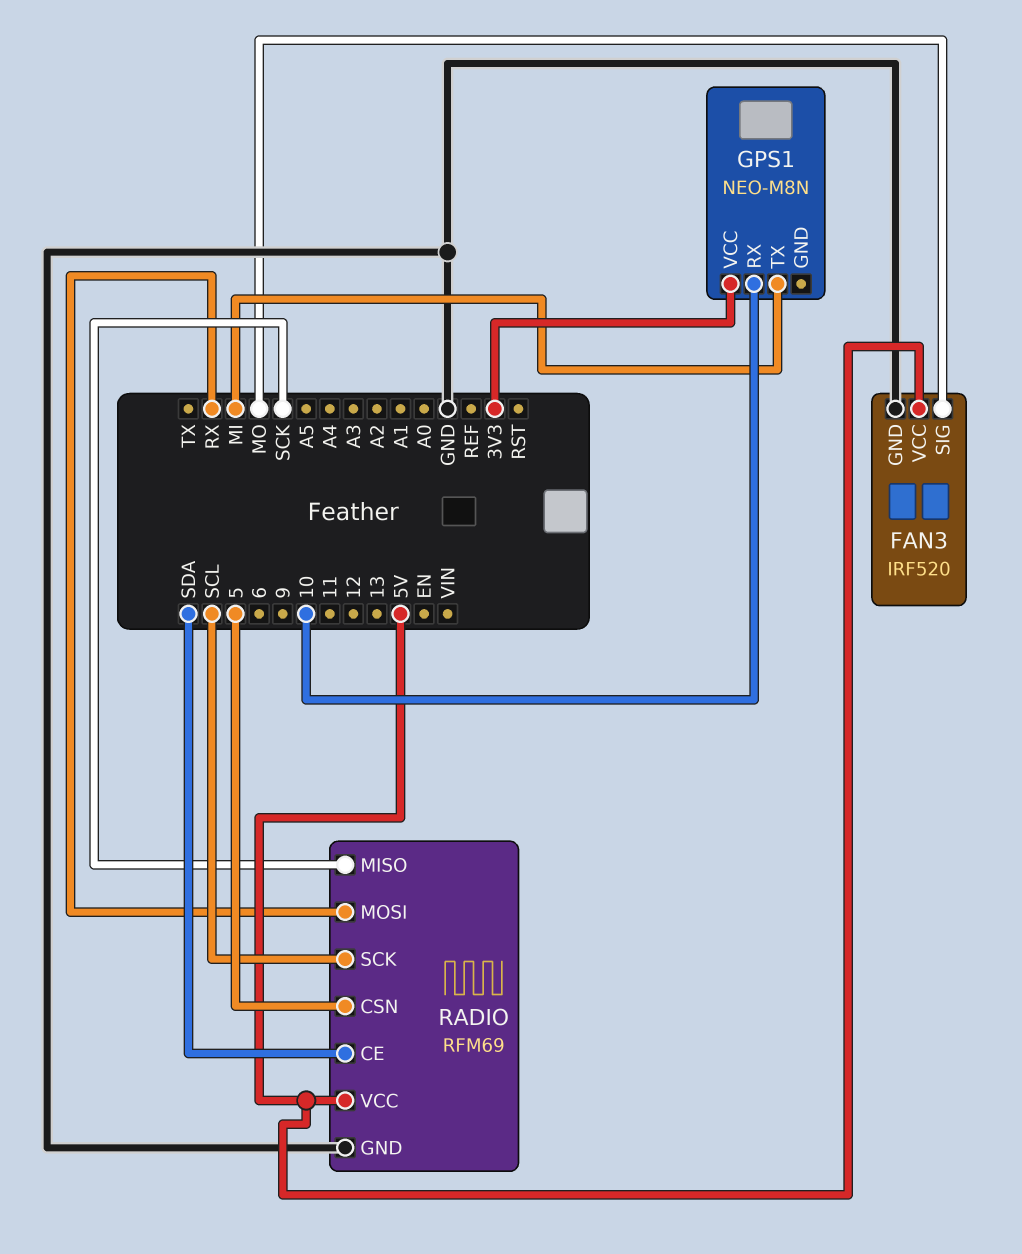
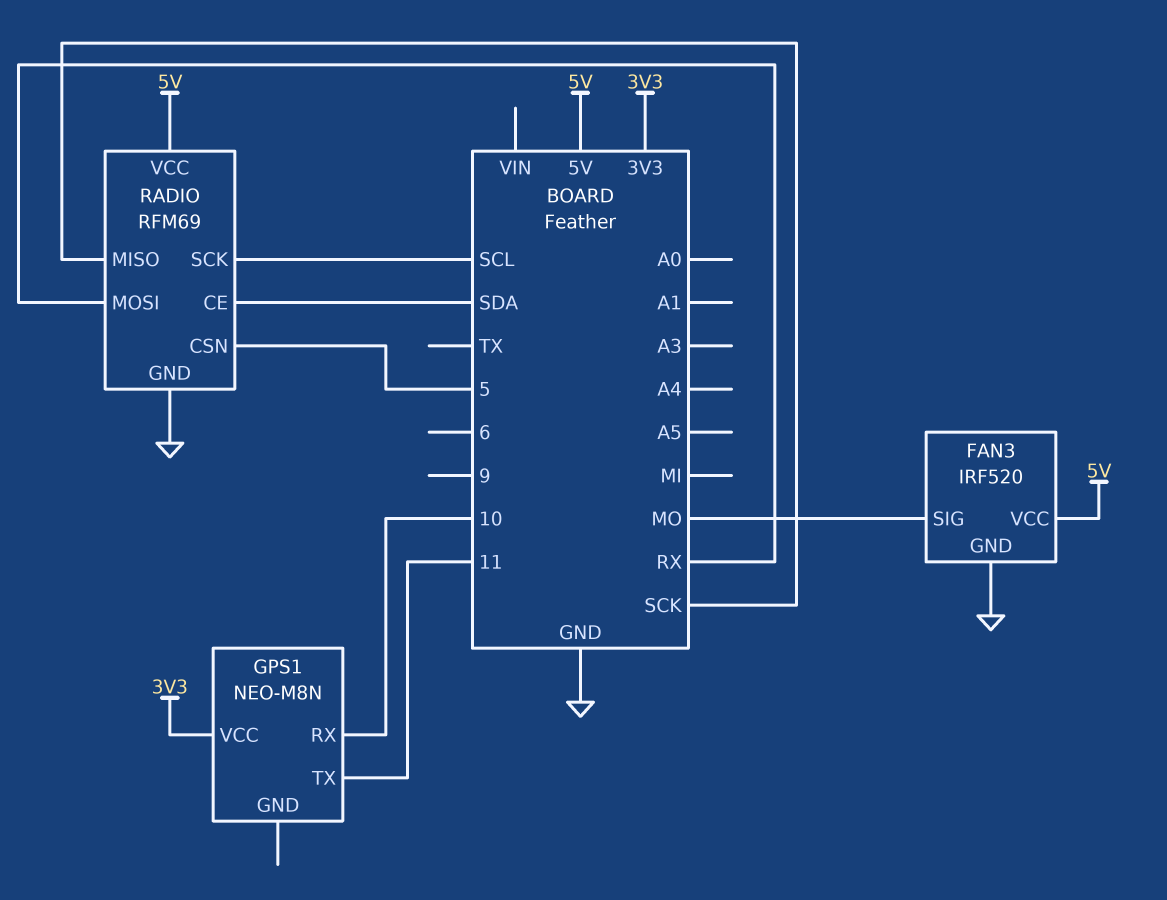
GPS1 pin TX: MI -> 11

